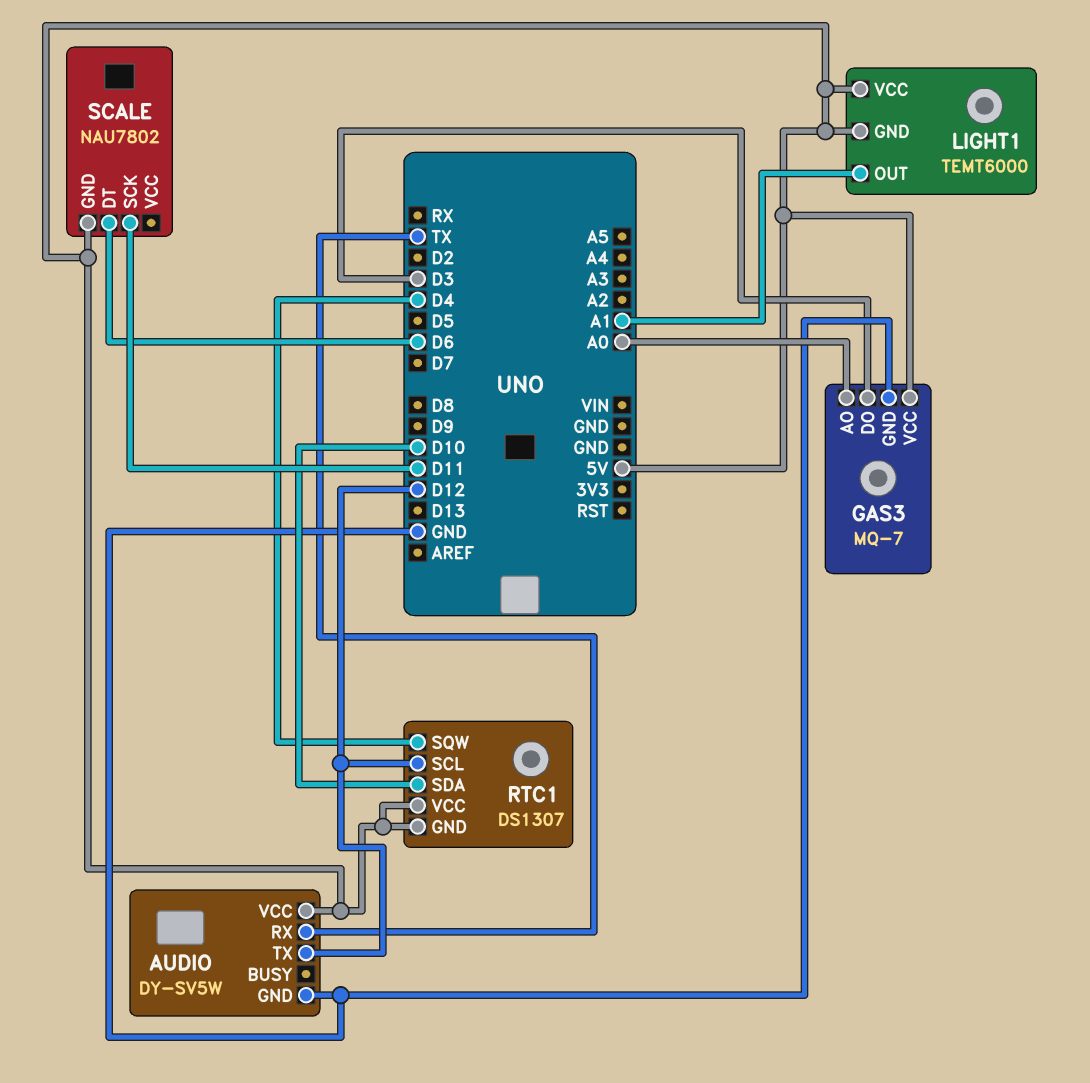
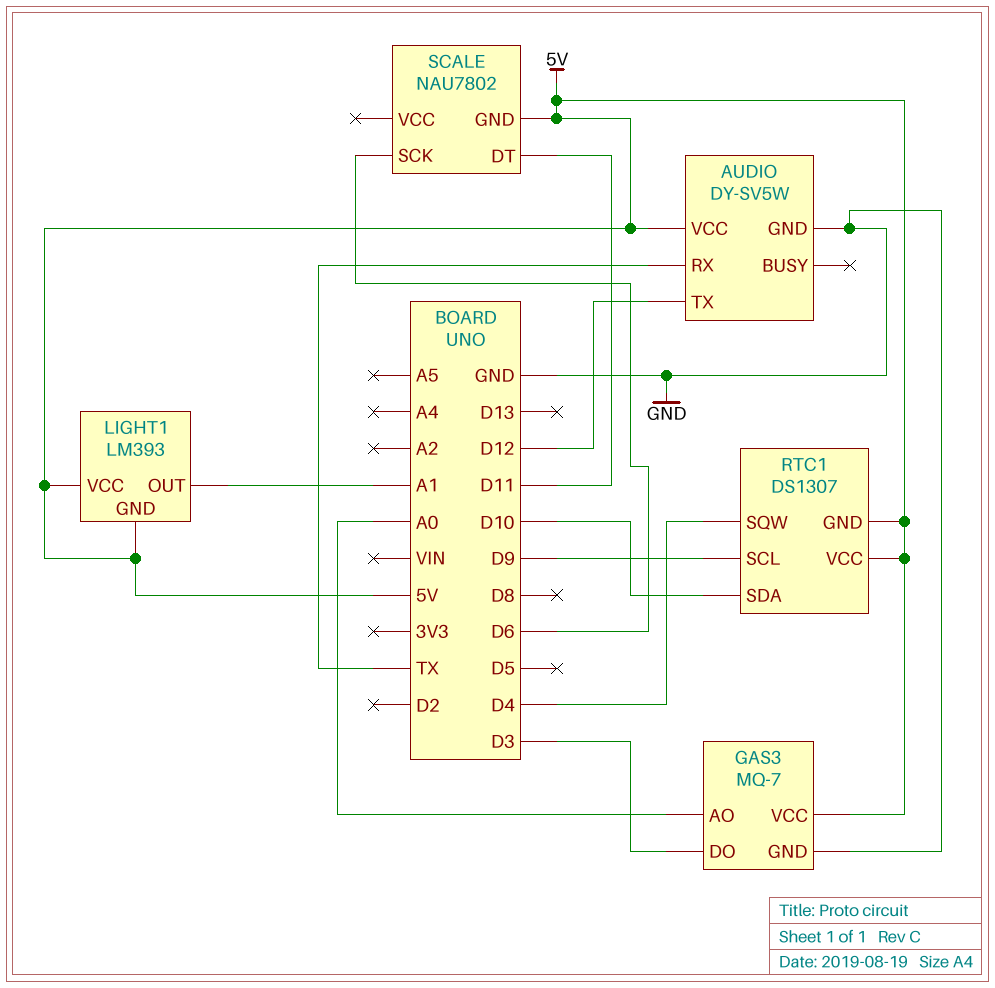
LIGHT1: TEMT6000 -> LM393
RTC1 pin SCL: D12 -> D9
SCALE pin DT: D6 -> D11
SCALE pin SCK: D11 -> D6

